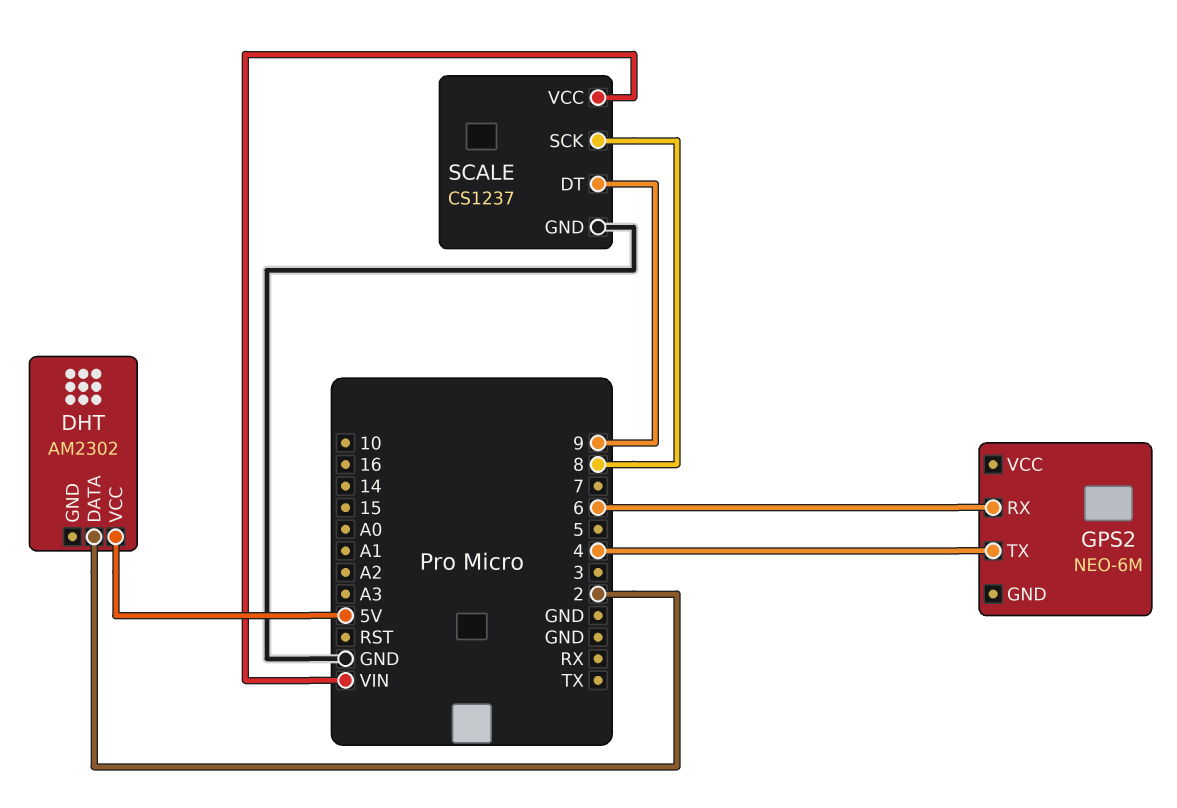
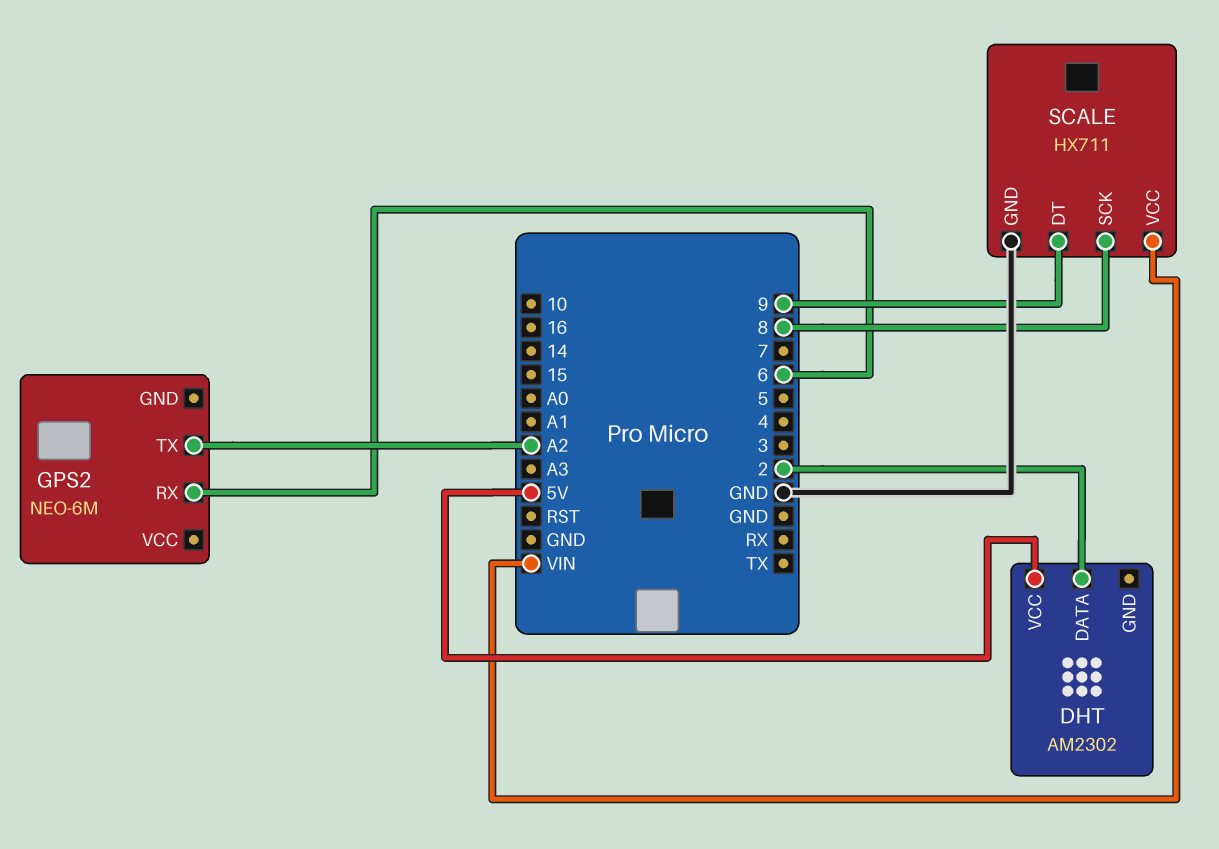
GPS2 pin TX: 4 -> A2
SCALE: CS1237 -> HX711

